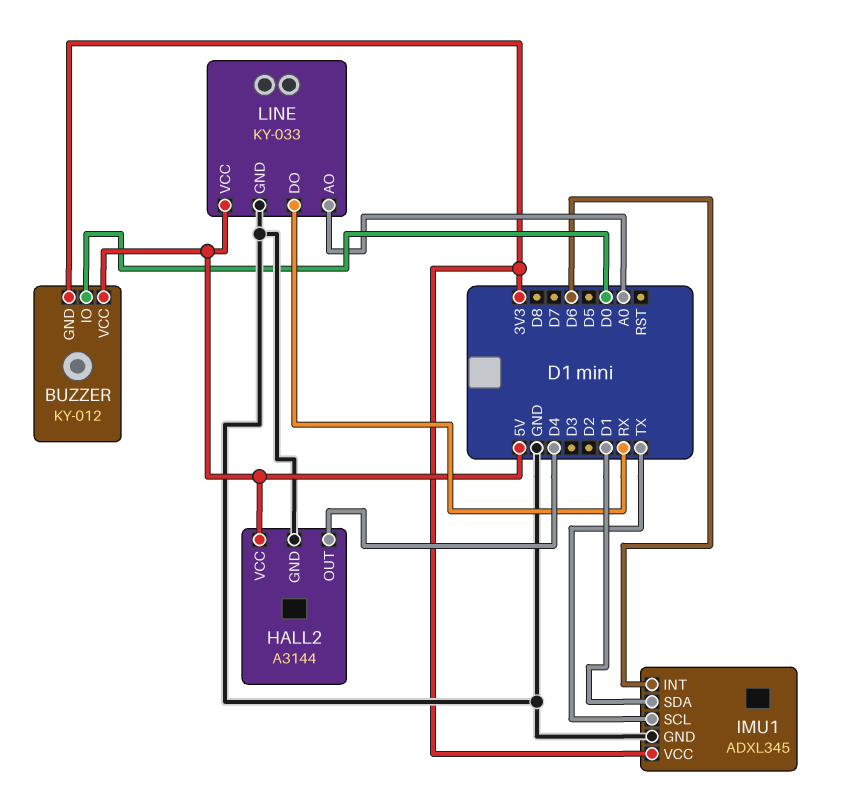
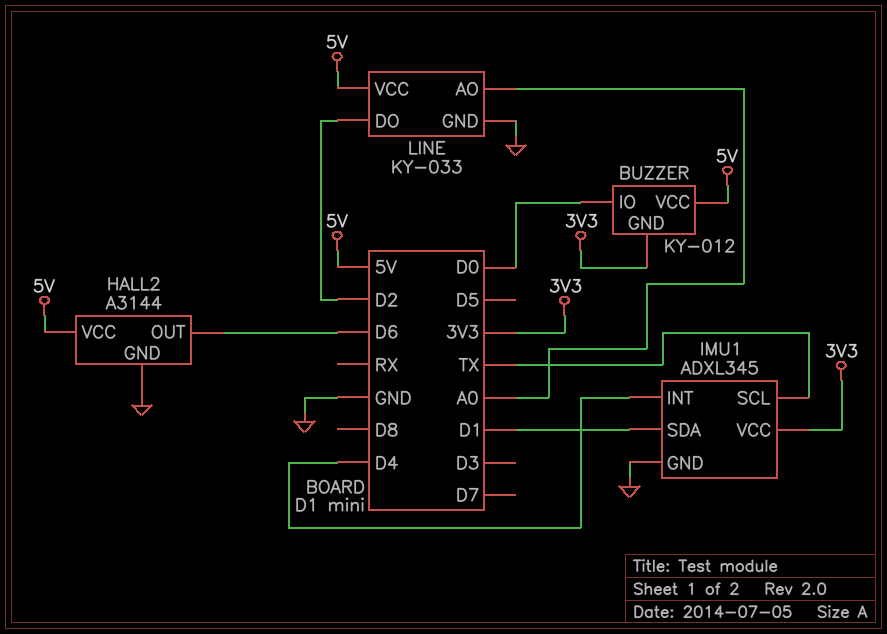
HALL2 pin OUT: D4 -> D6
IMU1 pin INT: D6 -> D4
LINE pin DO: RX -> D2

